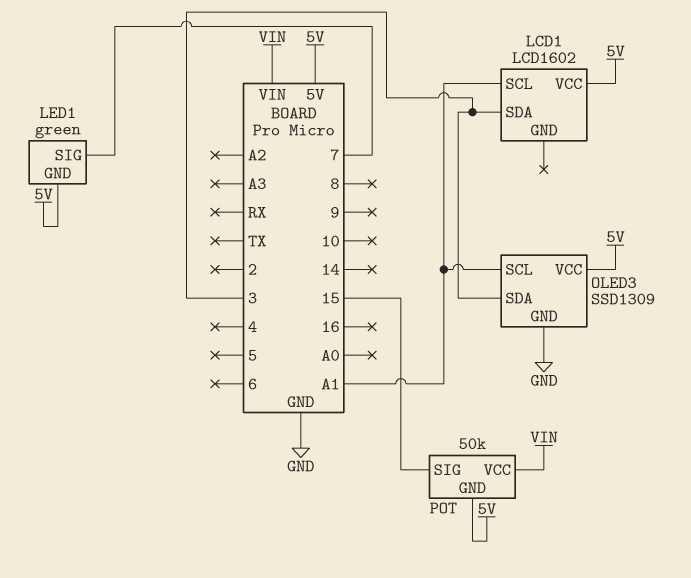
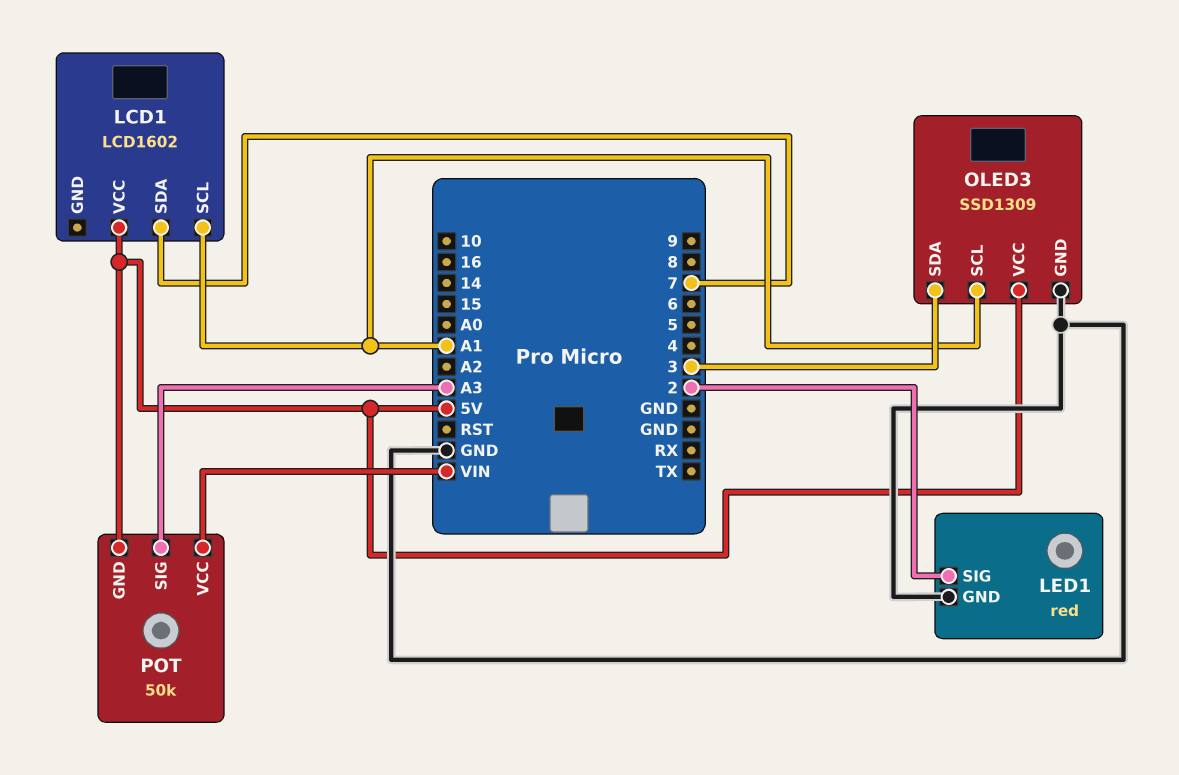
LCD1 pin SDA: 3 -> 7
LED1: green -> red
LED1 pin GND: 5V -> GND
LED1 pin SIG: 7 -> 2
POT pin SIG: 15 -> A3

